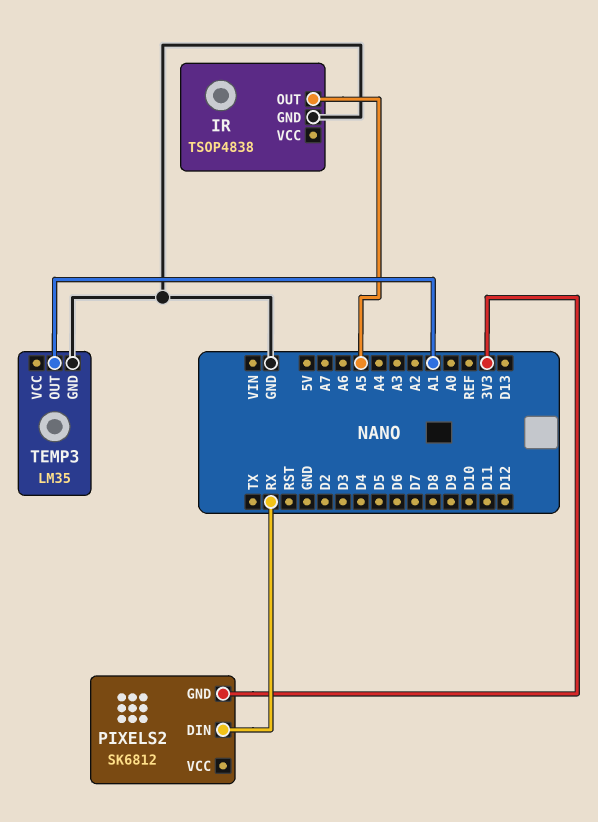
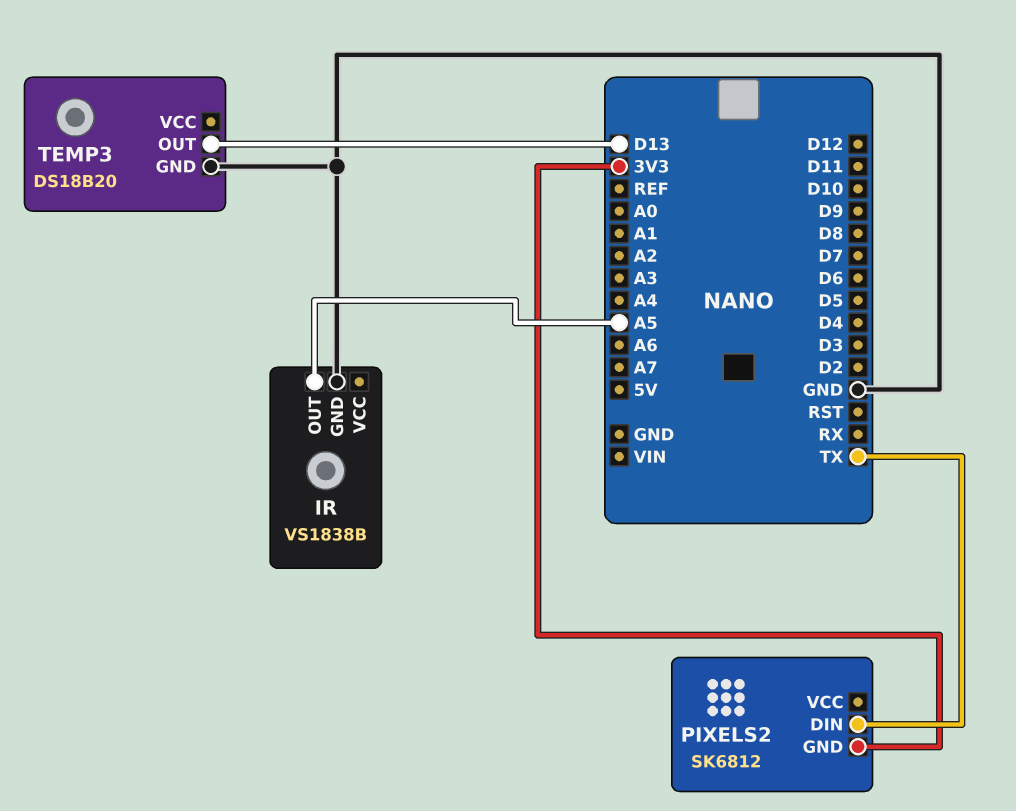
IR: TSOP4838 -> VS1838B
PIXELS2 pin DIN: RX -> TX
TEMP3: LM35 -> DS18B20
TEMP3 pin OUT: A1 -> D13

